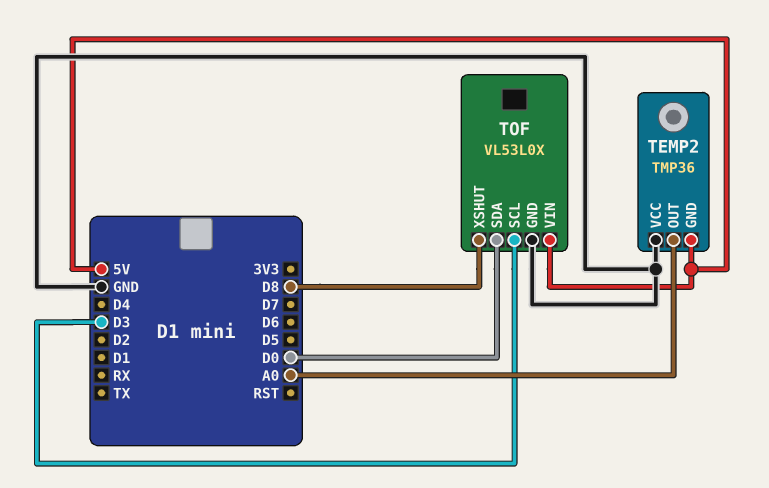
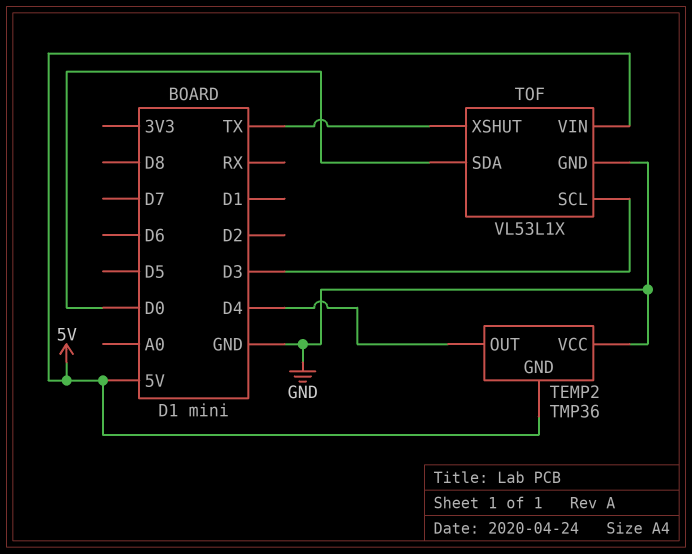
TEMP2 pin OUT: A0 -> D4
TOF: VL53L0X -> VL53L1X
TOF pin XSHUT: D8 -> TX

